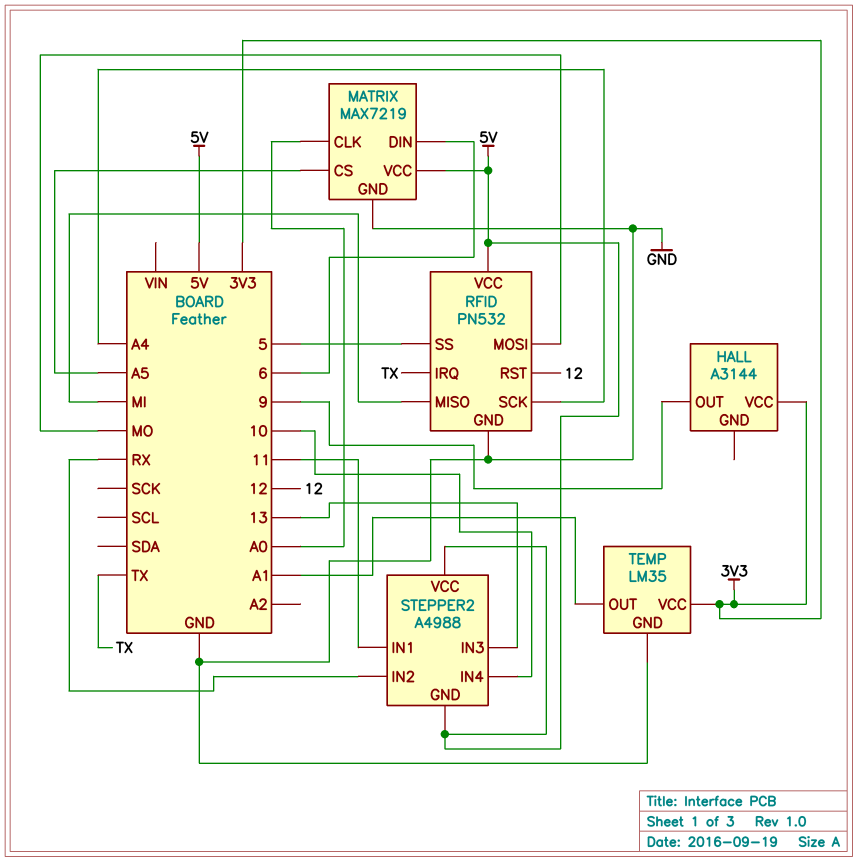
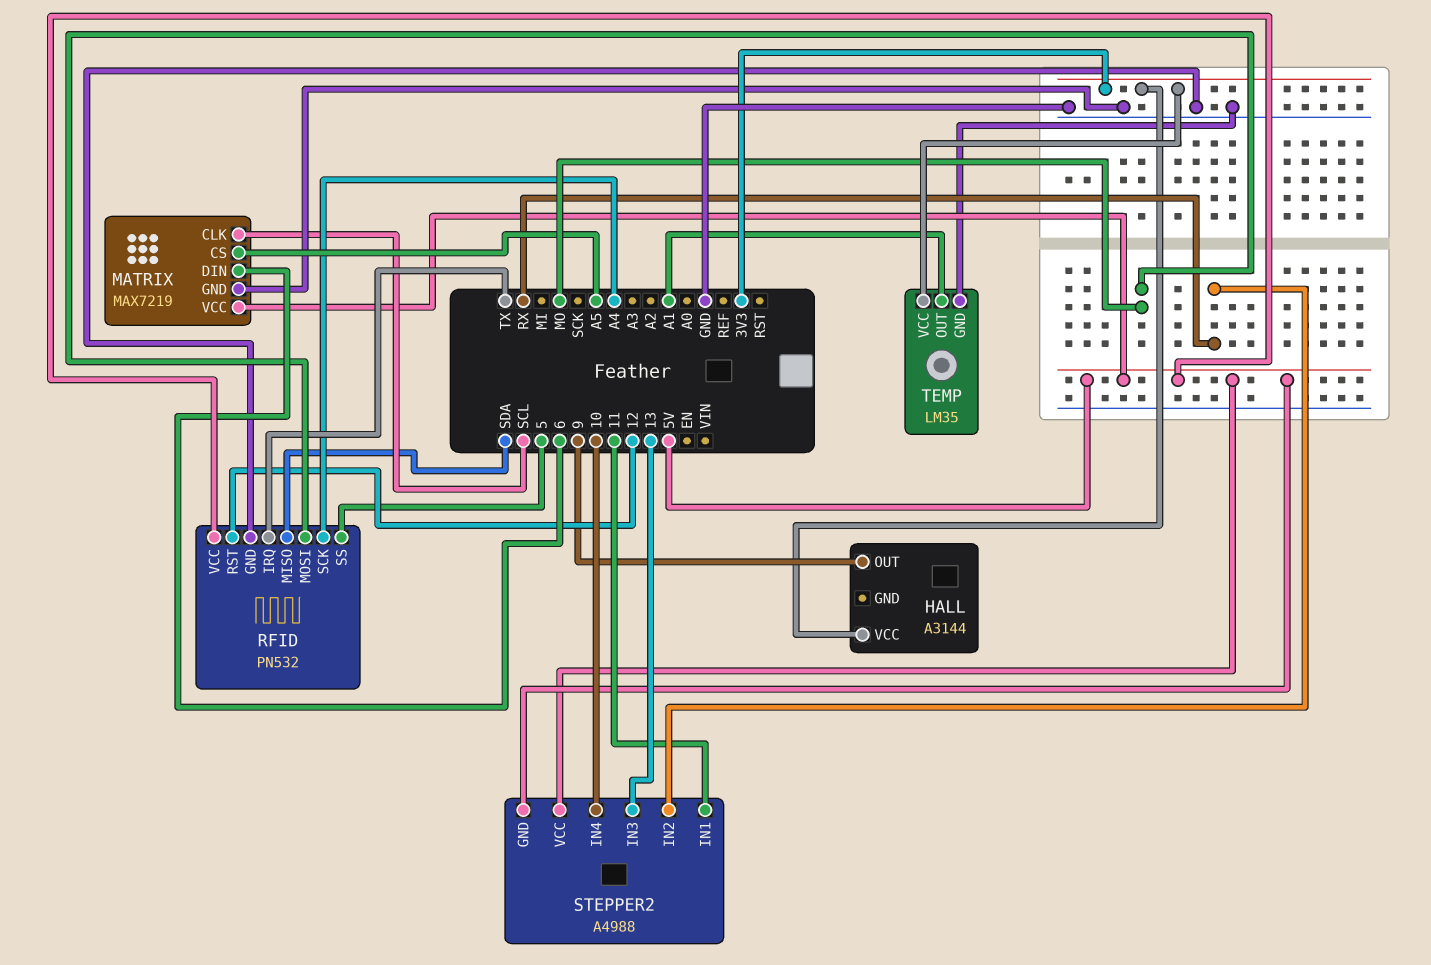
MATRIX pin CLK: A0 -> SCL
RFID pin MISO: MI -> SDA

